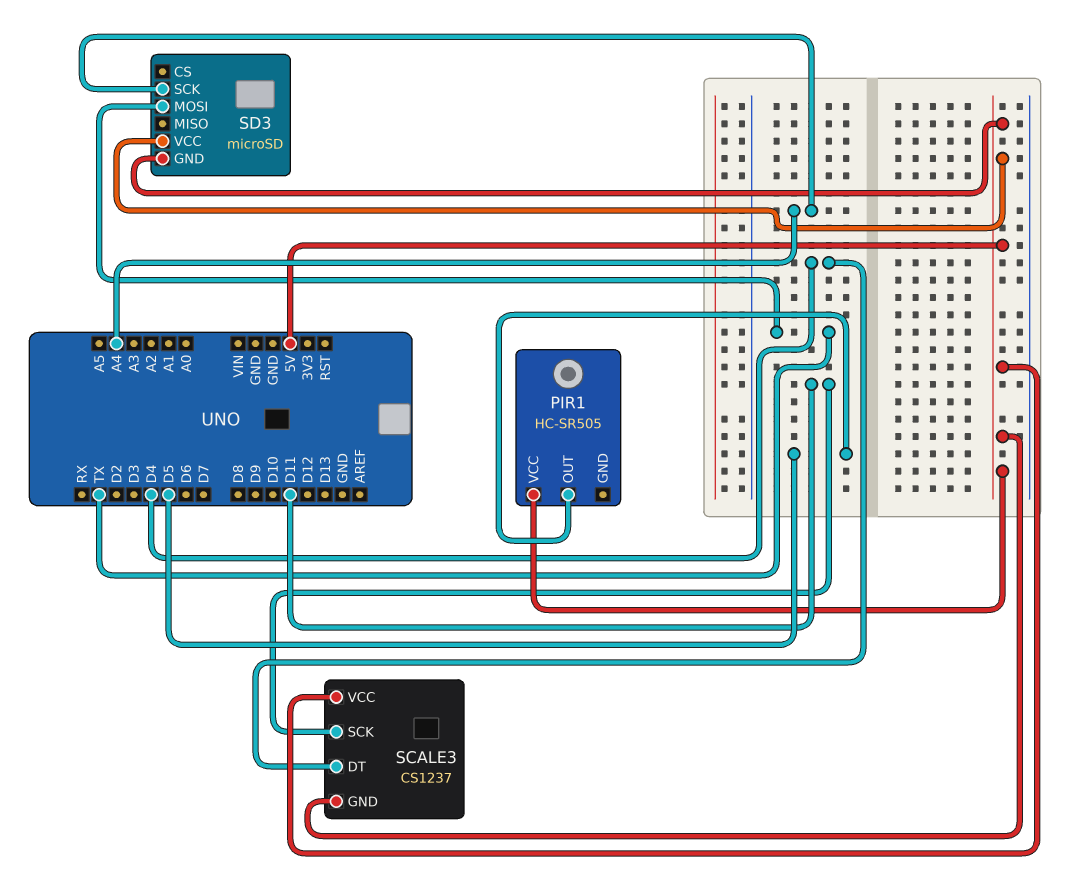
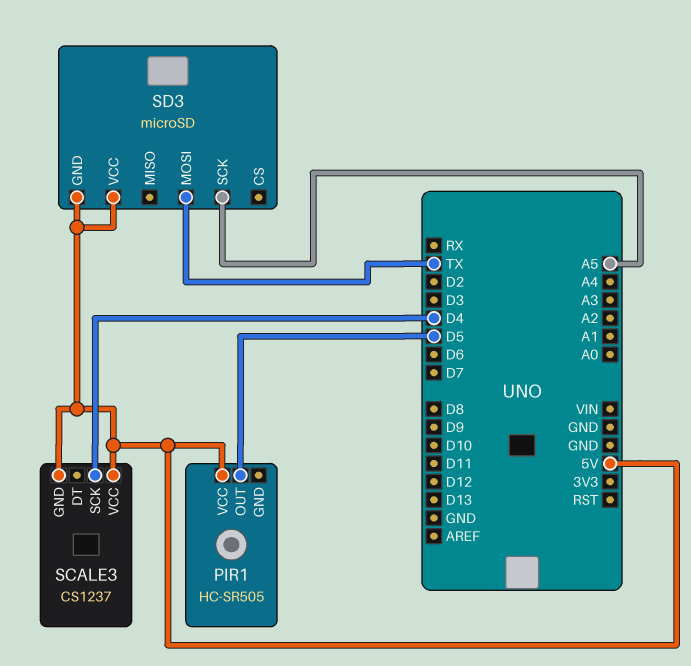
SCALE3 pin DT: D4 -> none
SCALE3 pin SCK: D11 -> D4
SD3 pin SCK: A4 -> A5

